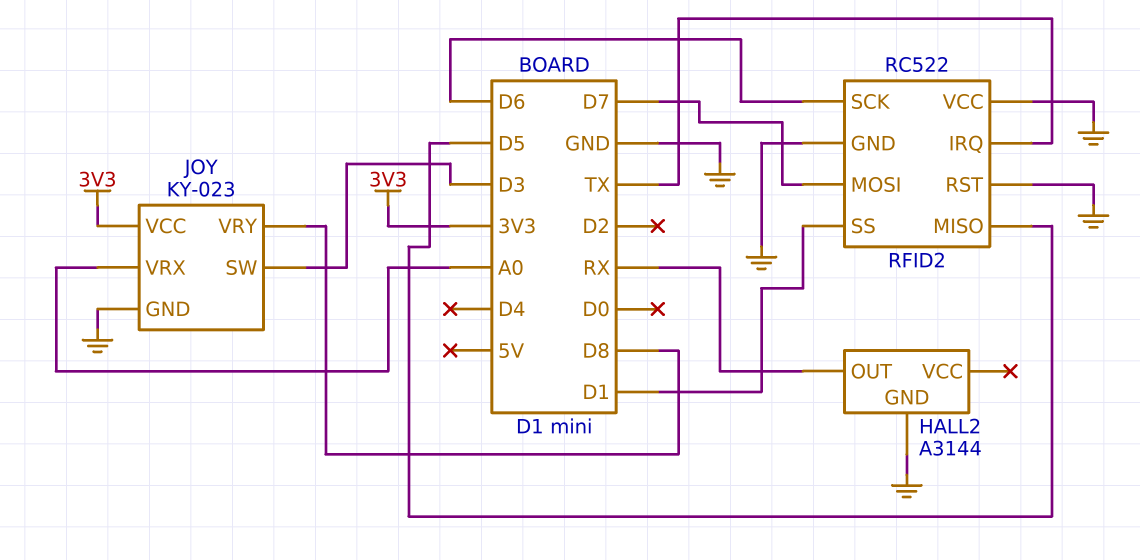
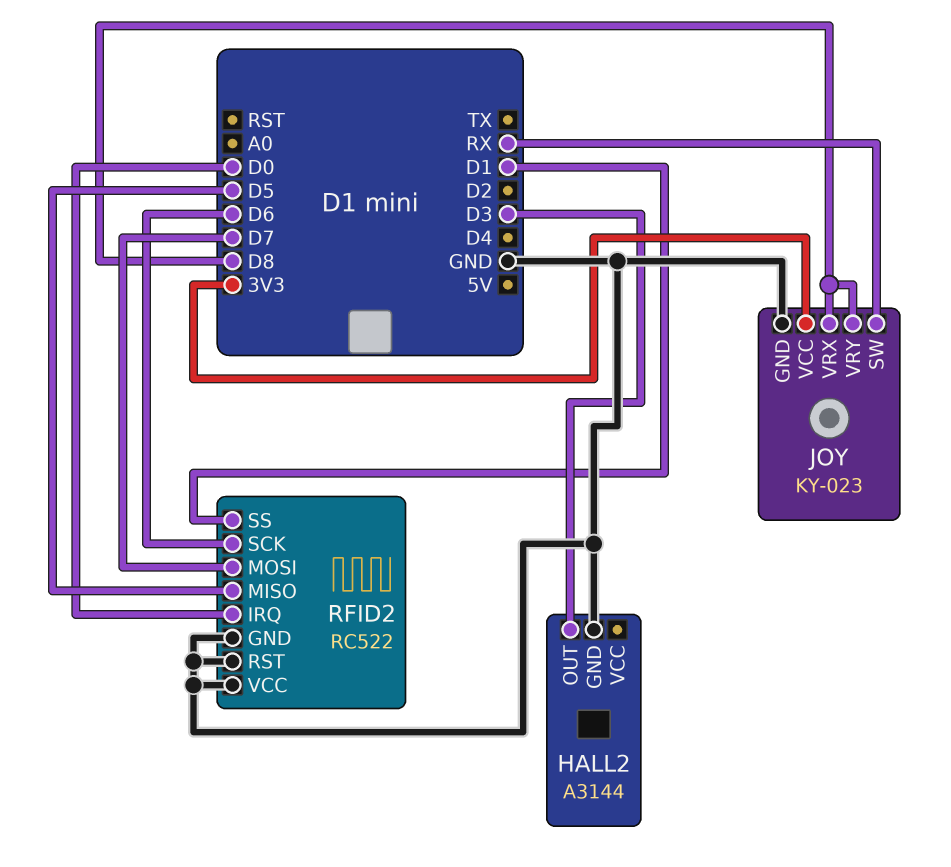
HALL2 pin OUT: RX -> D3
JOY pin SW: D3 -> RX
JOY pin VRX: A0 -> D8
RFID2 pin IRQ: TX -> D0

